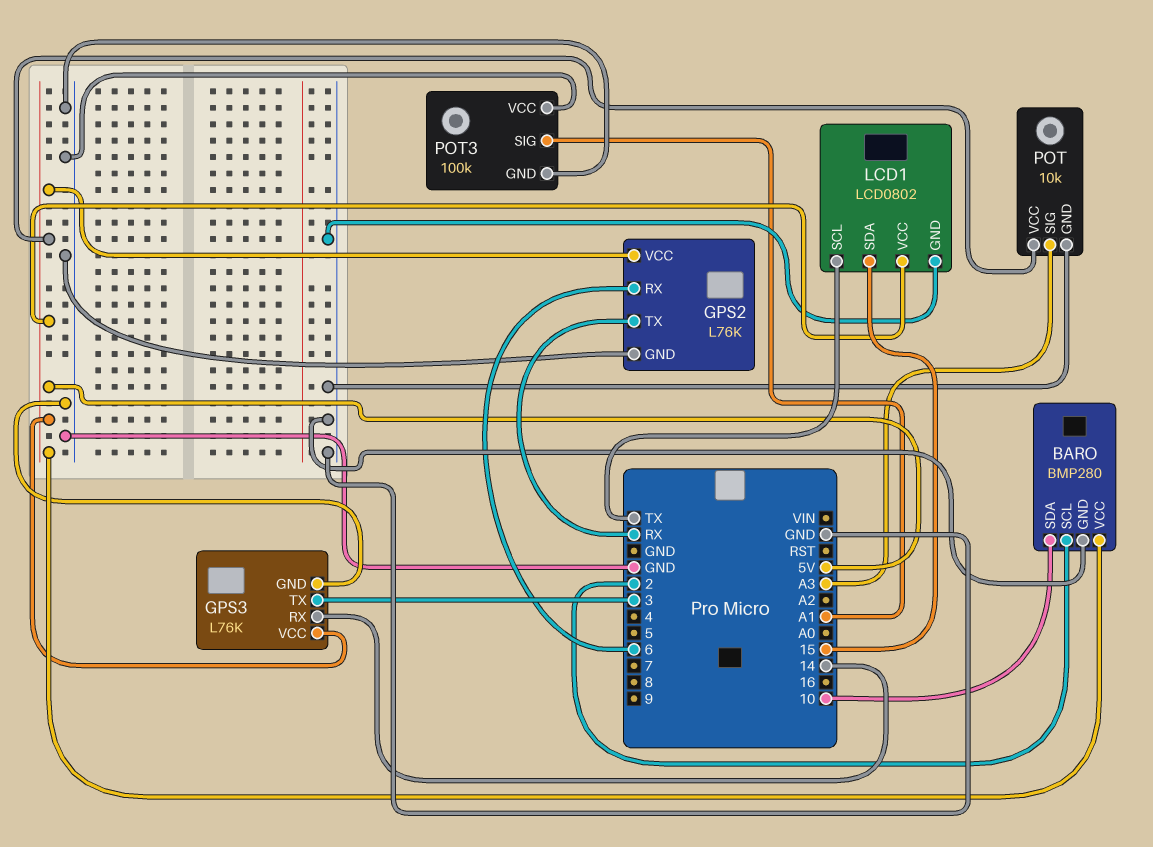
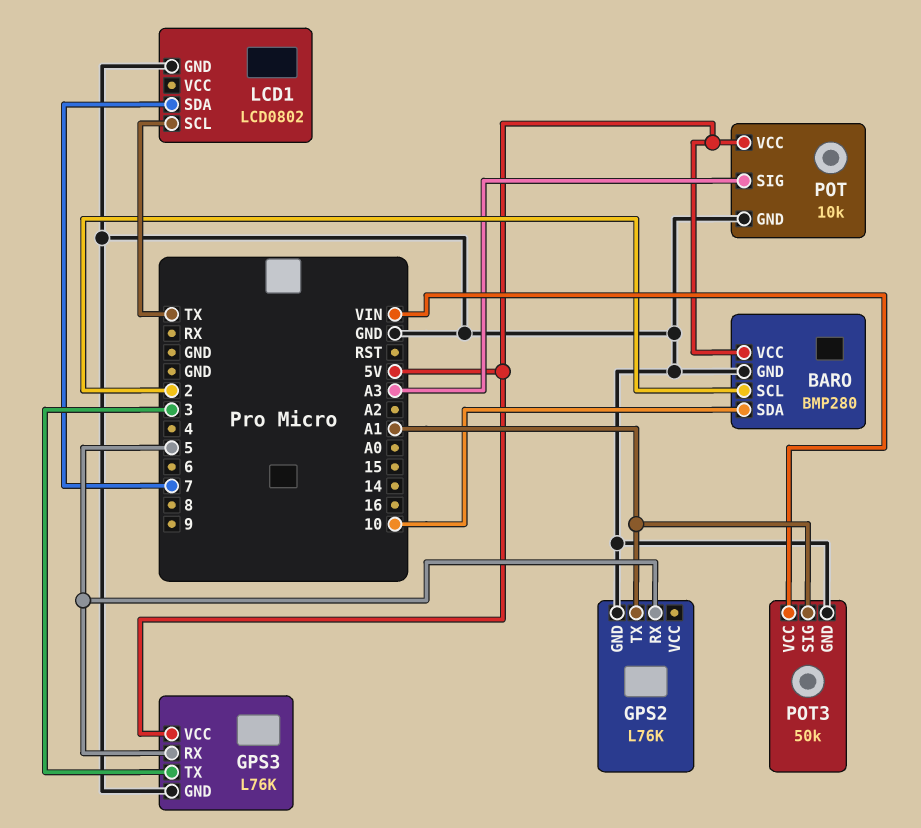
GPS2 pin RX: 6 -> 5
GPS2 pin TX: RX -> A1
GPS2 pin VCC: 5V -> none
GPS3 pin RX: 14 -> 5
LCD1 pin SDA: 15 -> 7
LCD1 pin VCC: 5V -> none
POT3: 100k -> 50k
POT3 pin VCC: GND -> VIN

